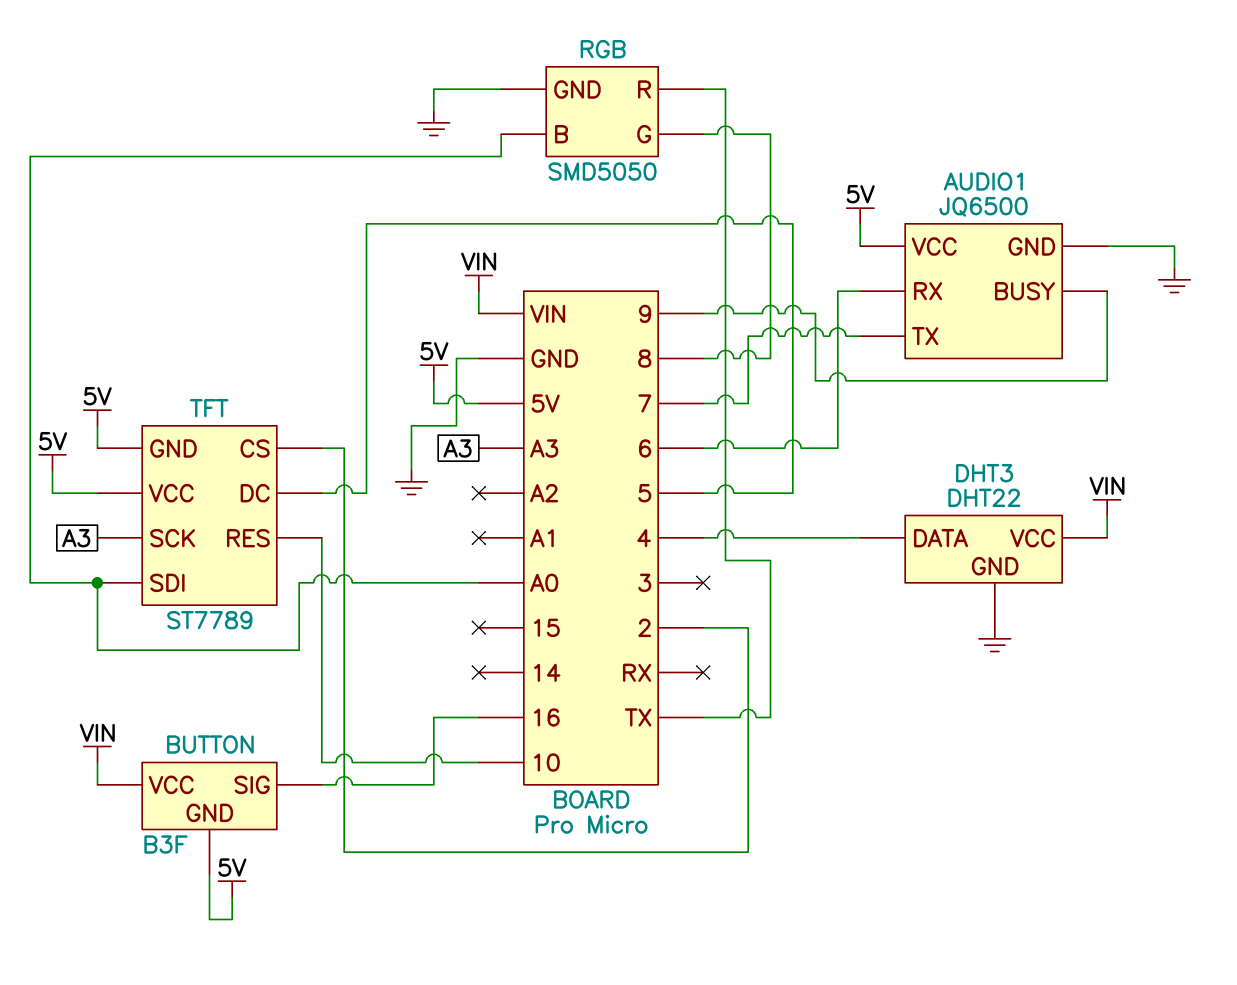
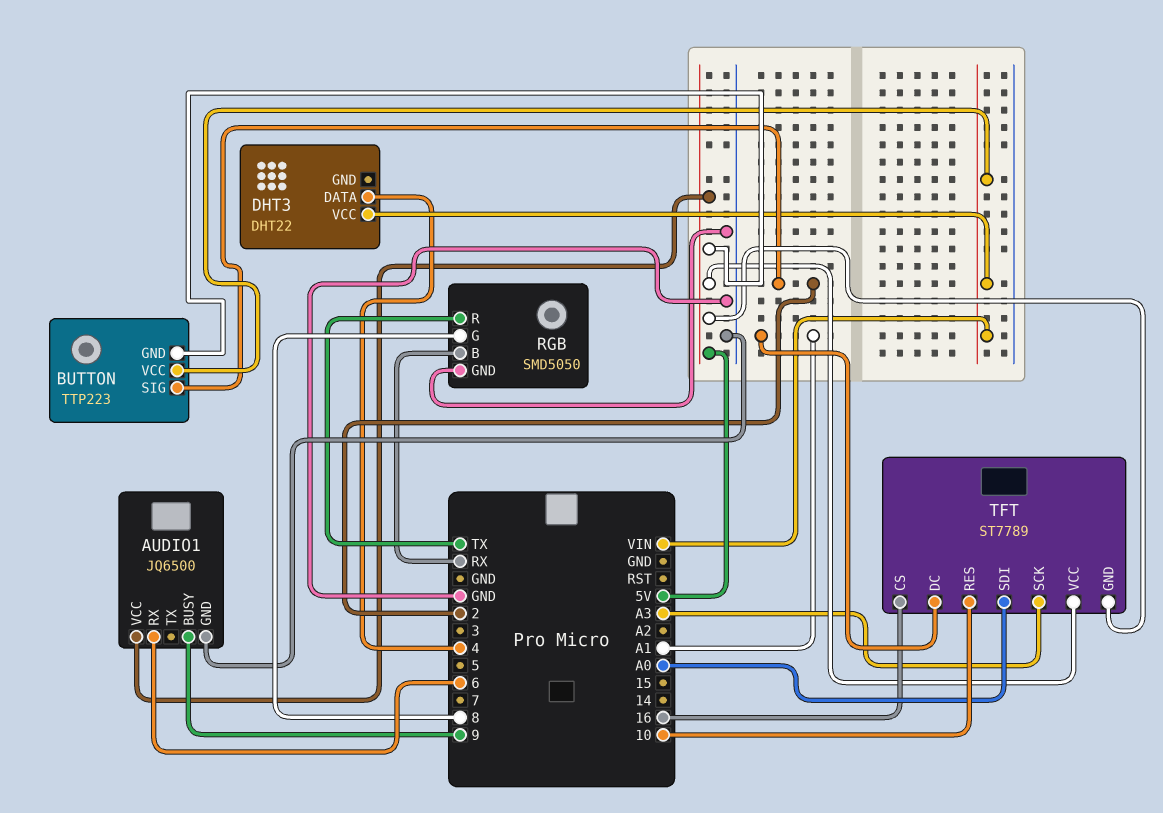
AUDIO1 pin TX: 7 -> none
BUTTON: B3F -> TTP223
BUTTON pin SIG: 16 -> 2
DHT3 pin GND: GND -> none
RGB pin B: A0 -> RX
TFT pin CS: 2 -> 16
TFT pin DC: 5 -> A1

